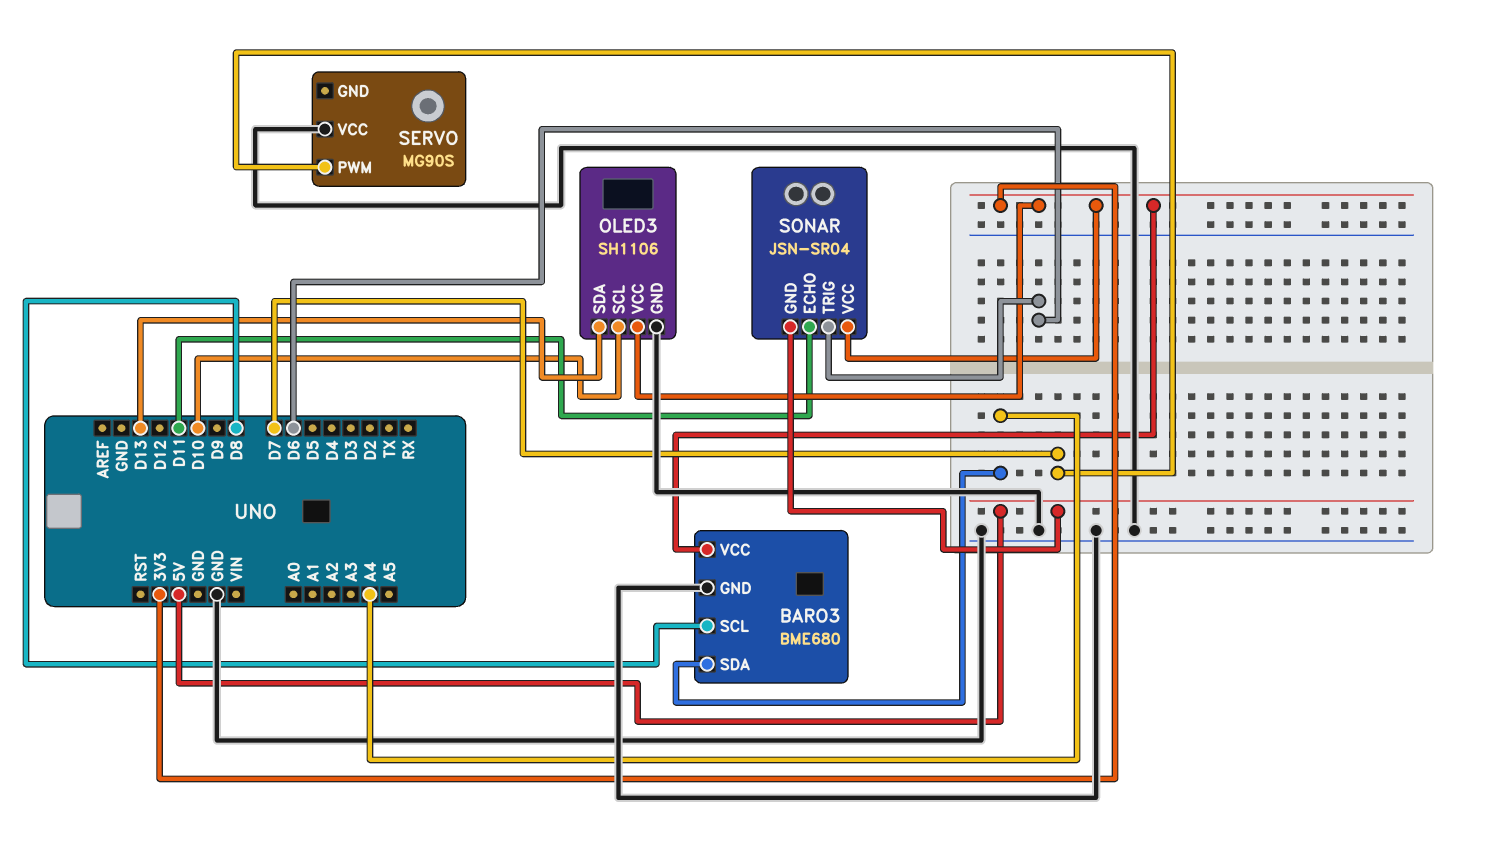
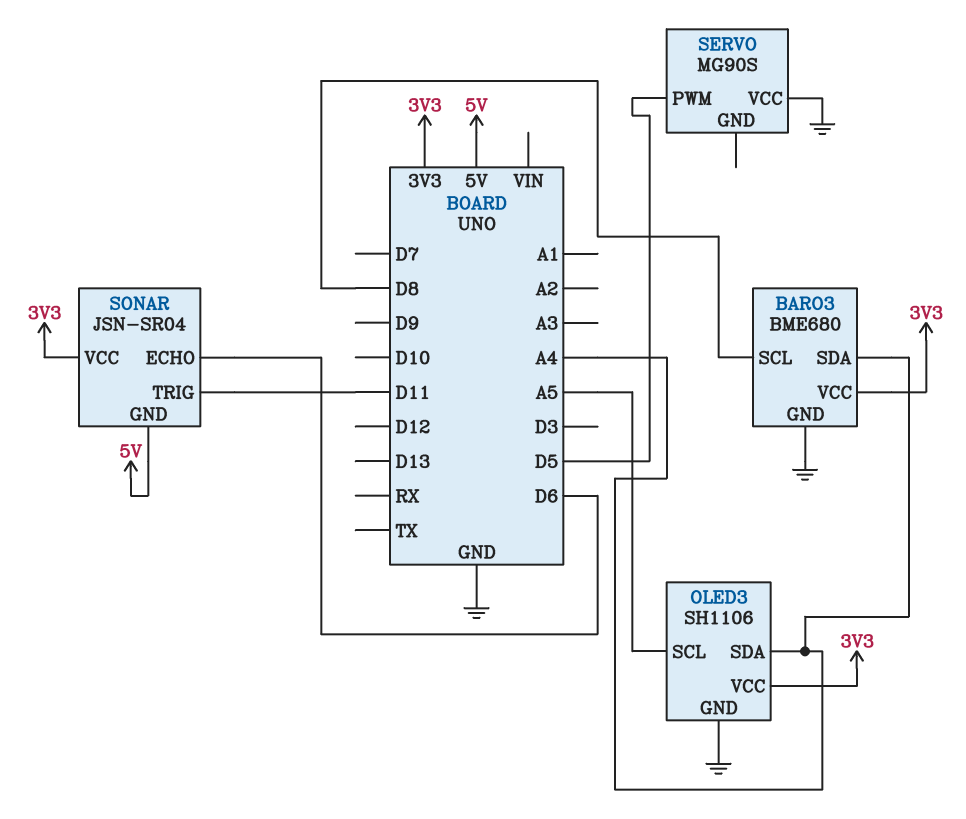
OLED3 pin SCL: D10 -> A5
OLED3 pin SDA: D13 -> A4
SERVO pin PWM: D7 -> D5
SONAR pin ECHO: D11 -> D6
SONAR pin TRIG: D6 -> D11

